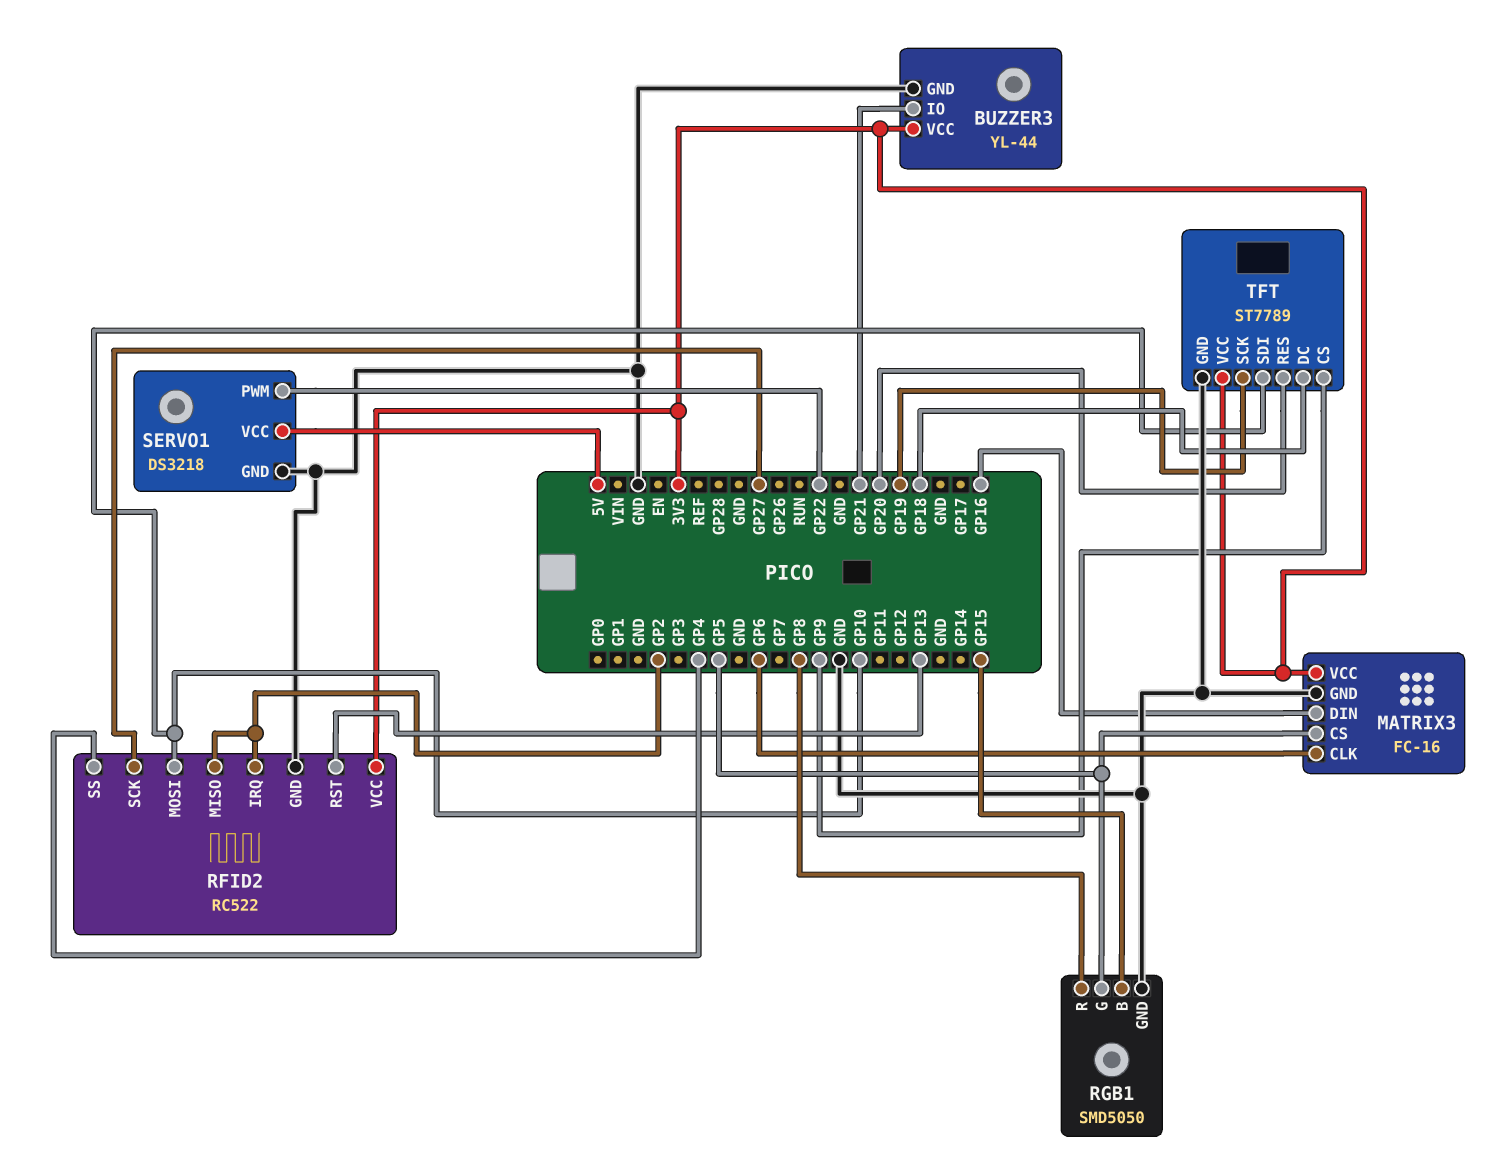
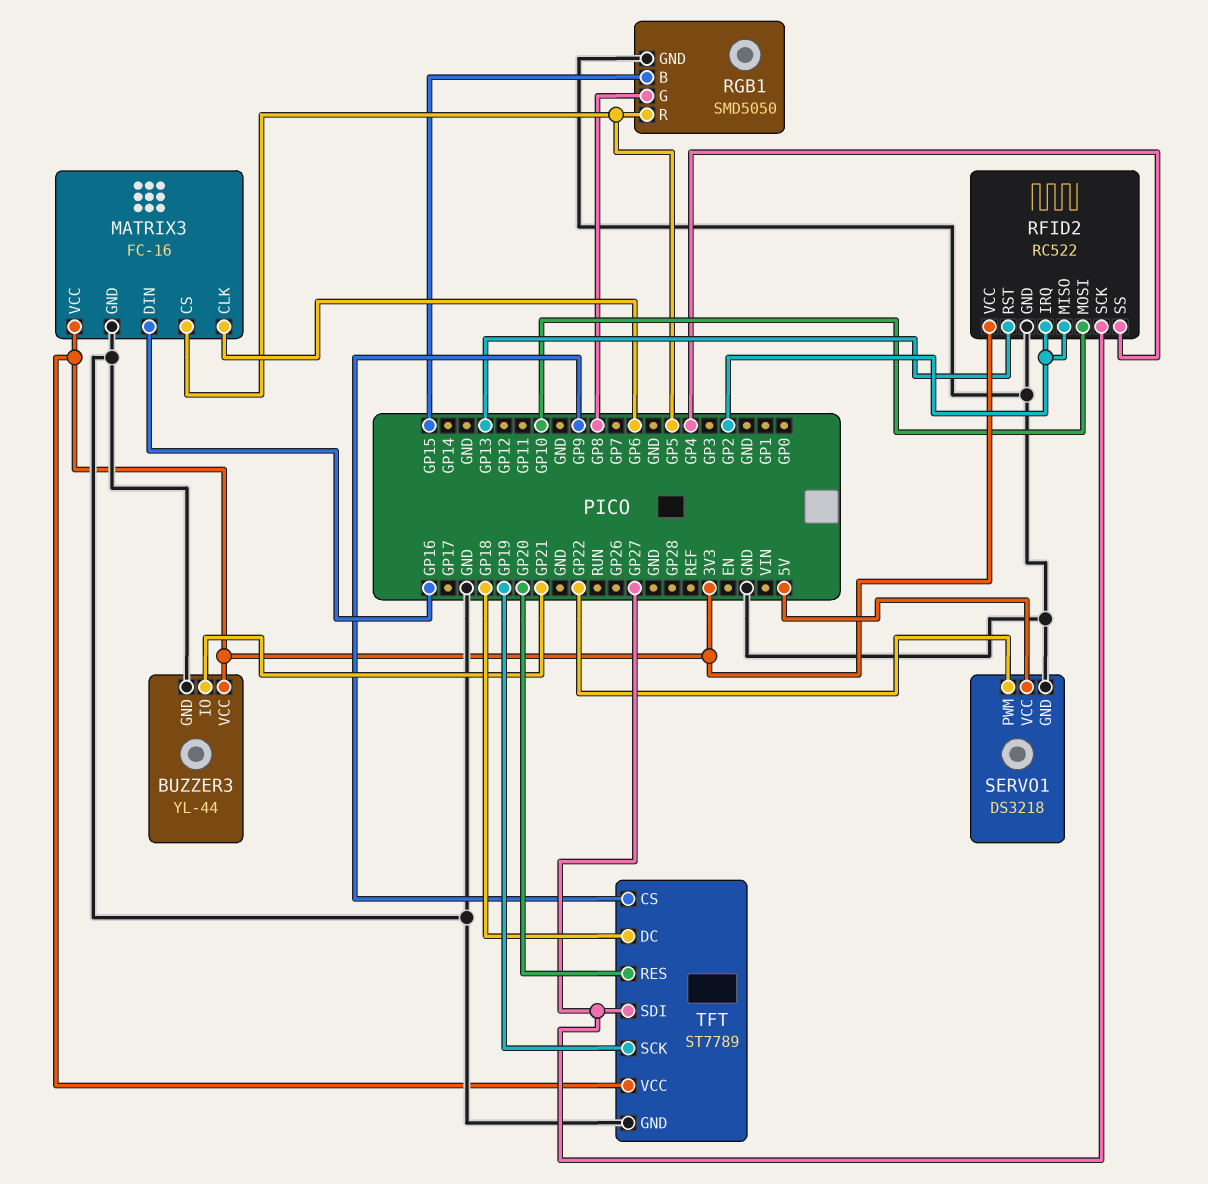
RGB1 pin G: GP5 -> GP8
RGB1 pin R: GP8 -> GP5
TFT pin SDI: GP10 -> GP27

